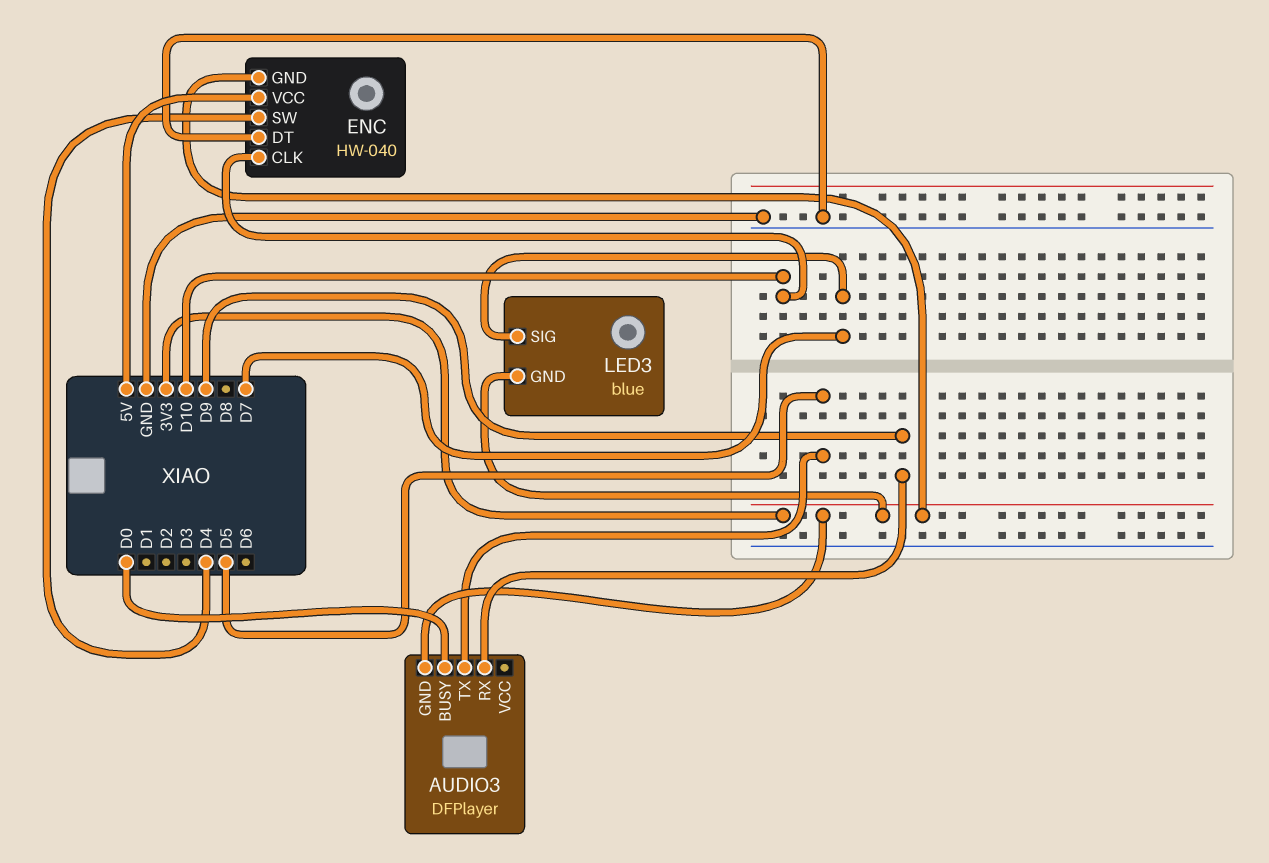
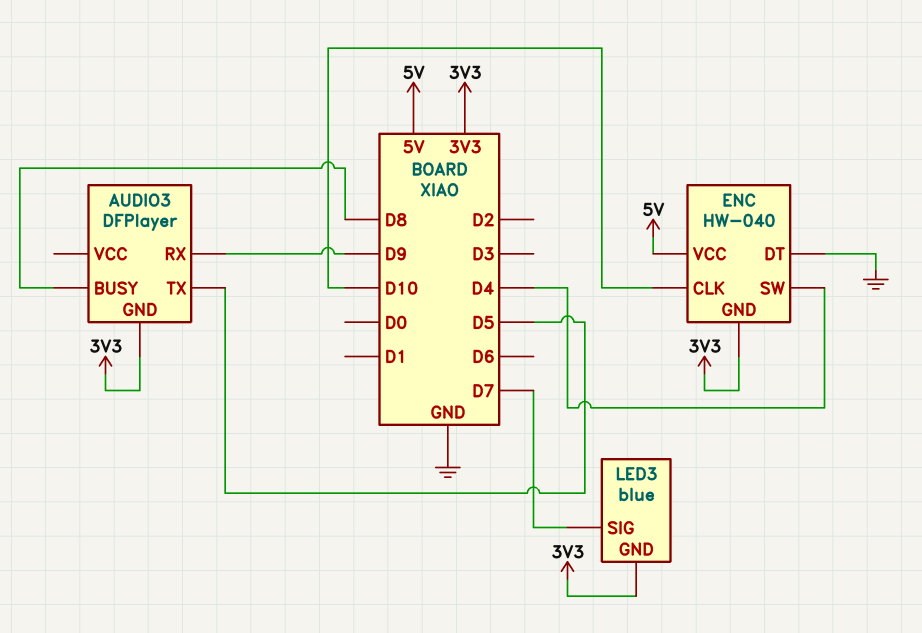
AUDIO3 pin BUSY: D0 -> D8

